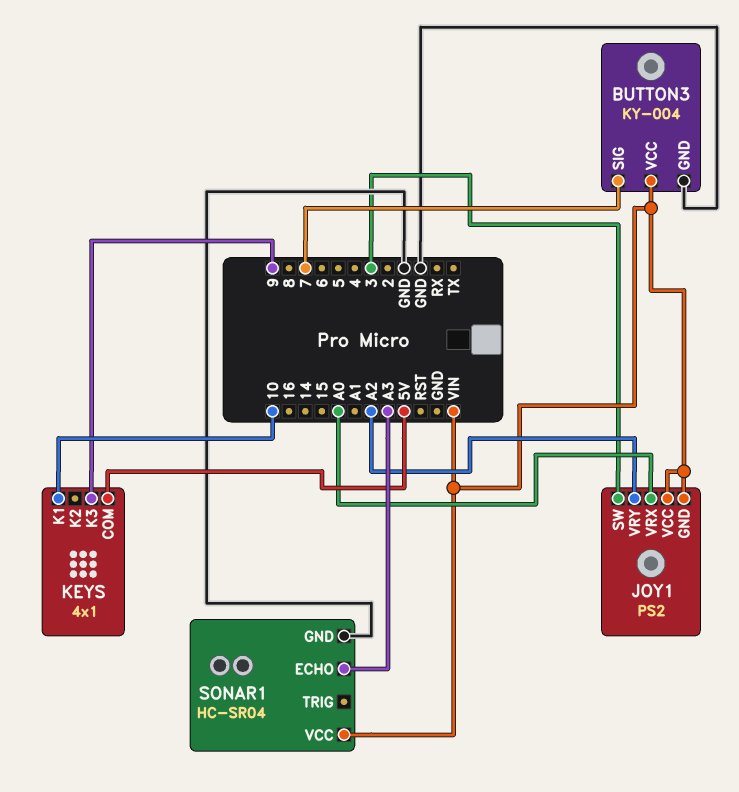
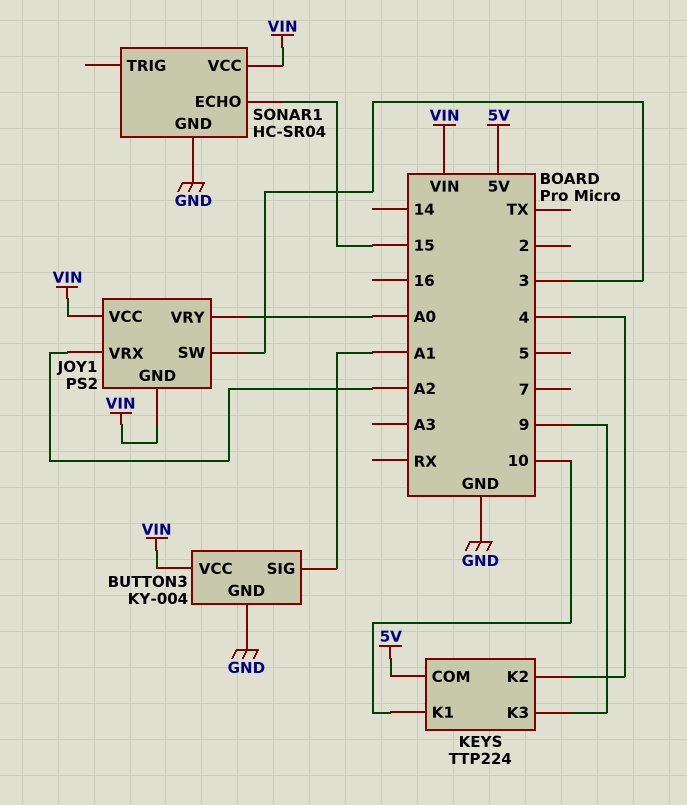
BUTTON3 pin SIG: 7 -> A1
JOY1 pin VRX: A0 -> A2
JOY1 pin VRY: A2 -> A0
KEYS: 4x1 -> TTP224
KEYS pin K2: none -> 4
SONAR1 pin ECHO: A3 -> 15

